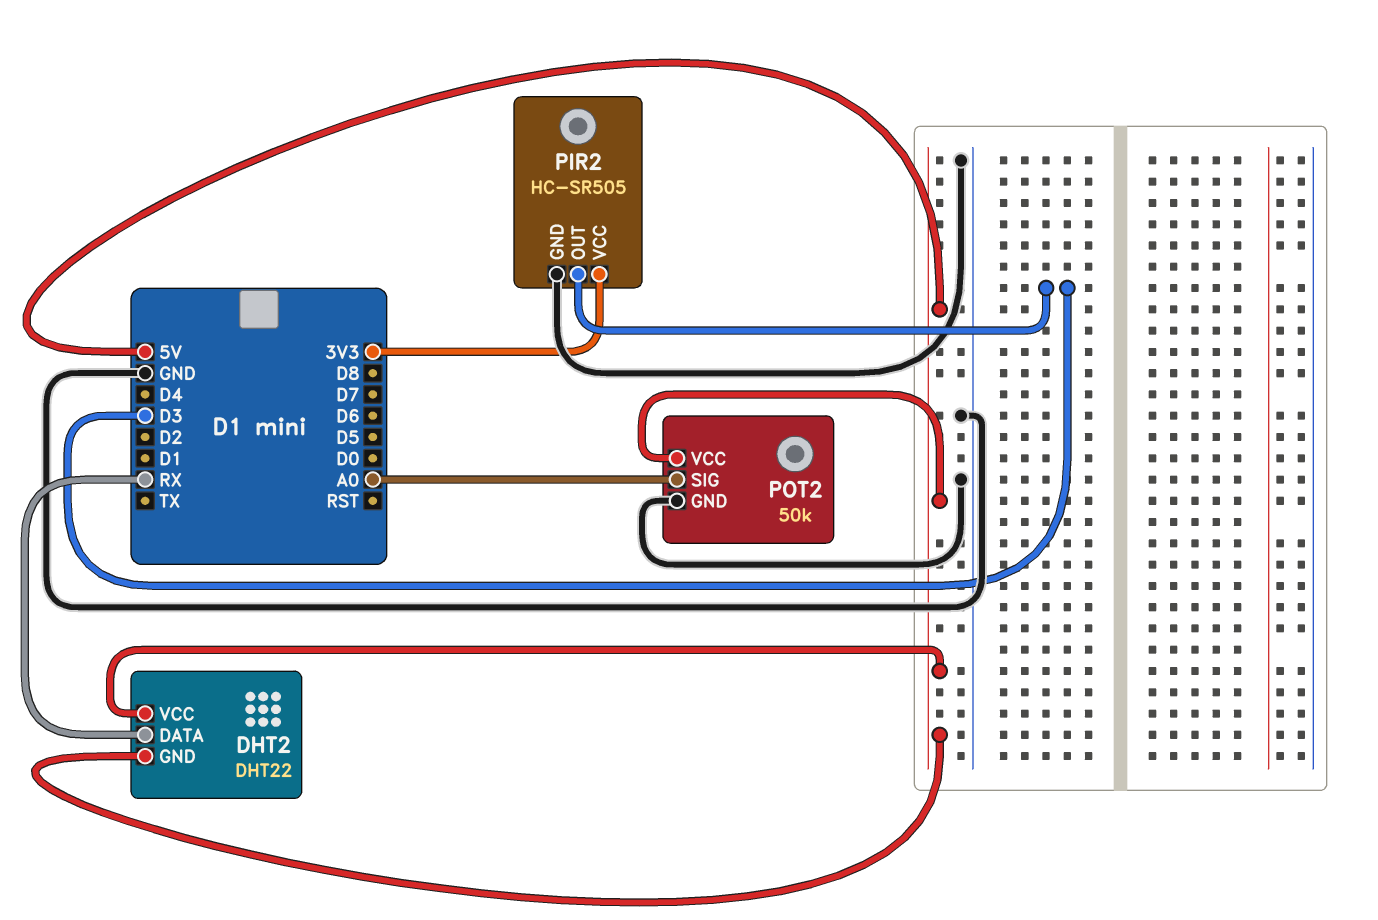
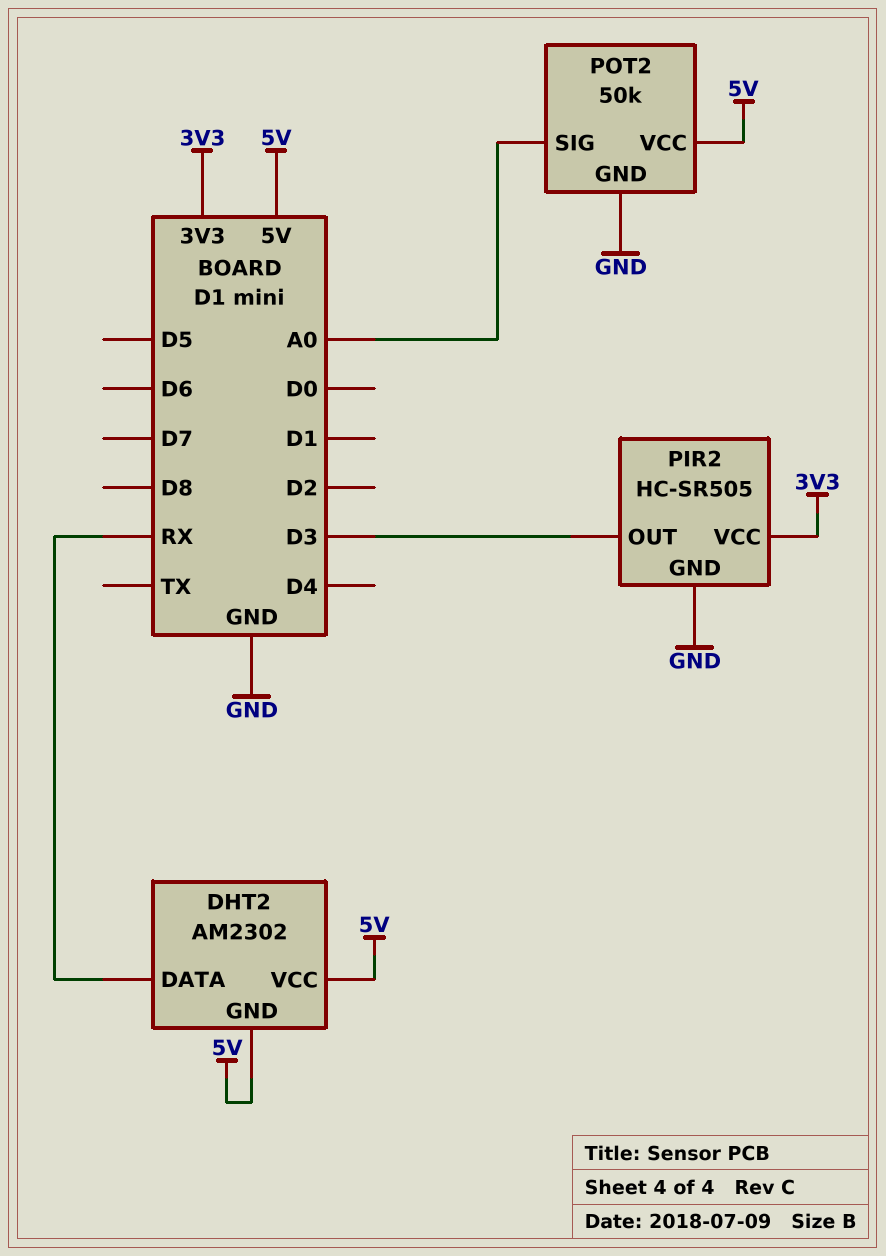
DHT2: DHT22 -> AM2302

